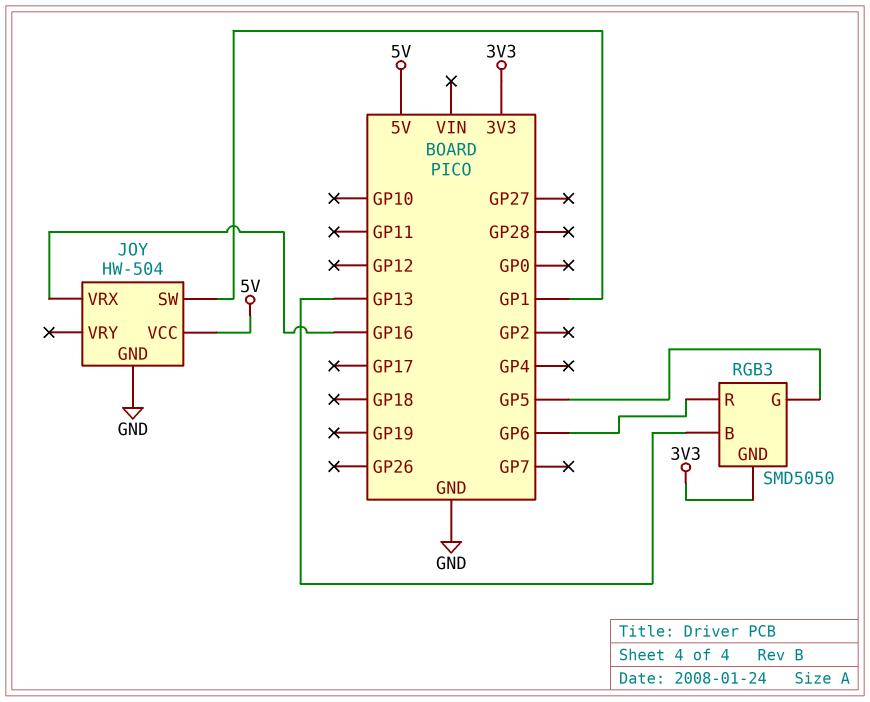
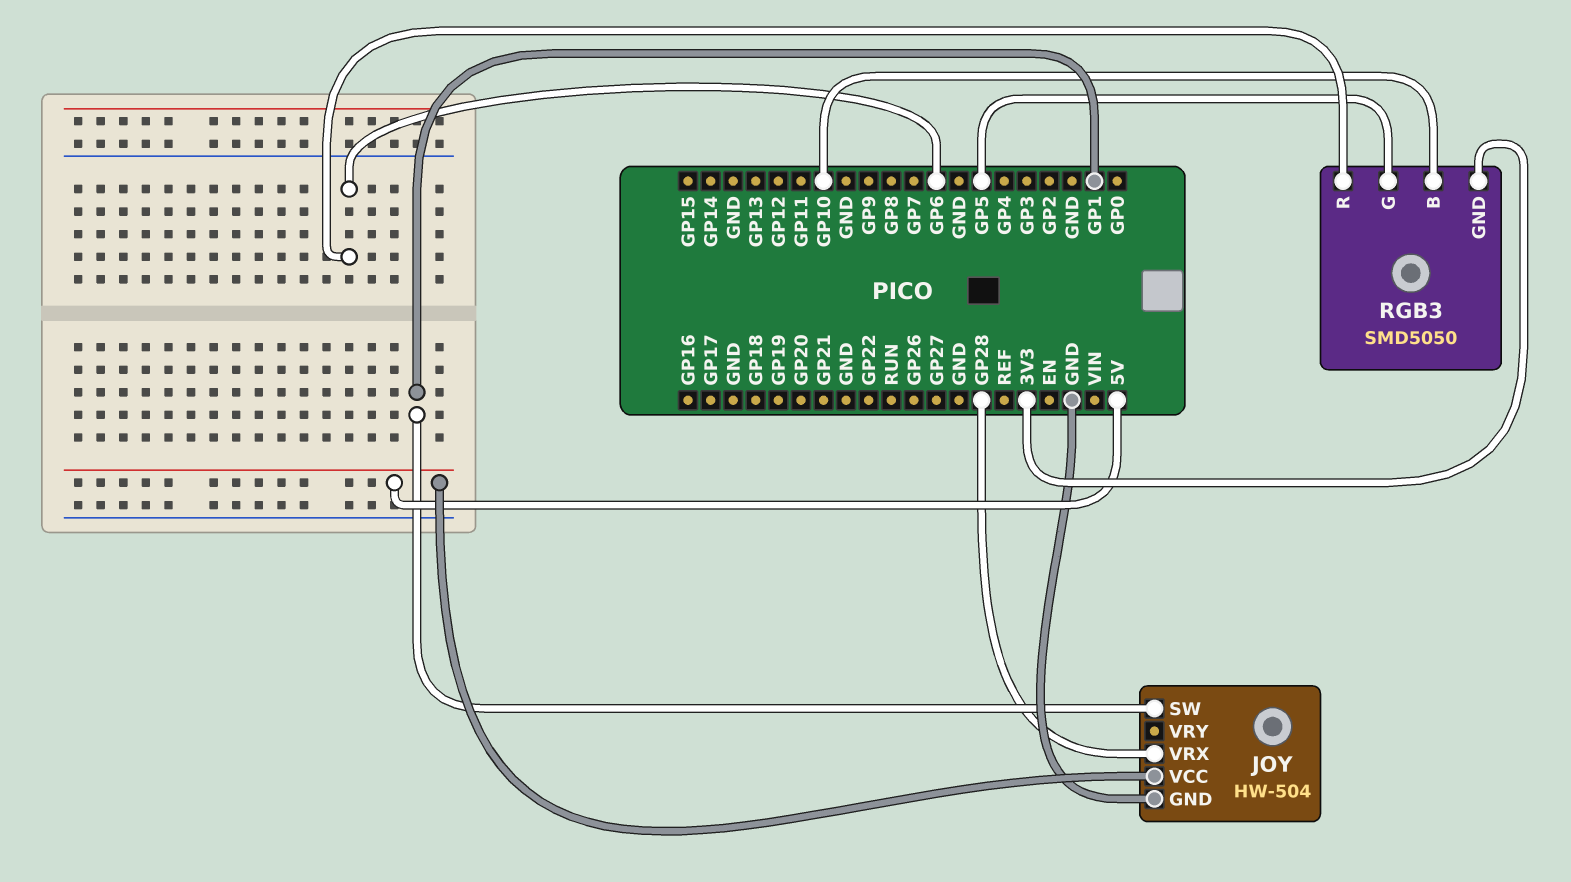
JOY pin VRX: GP16 -> GP28
RGB3 pin B: GP13 -> GP10

